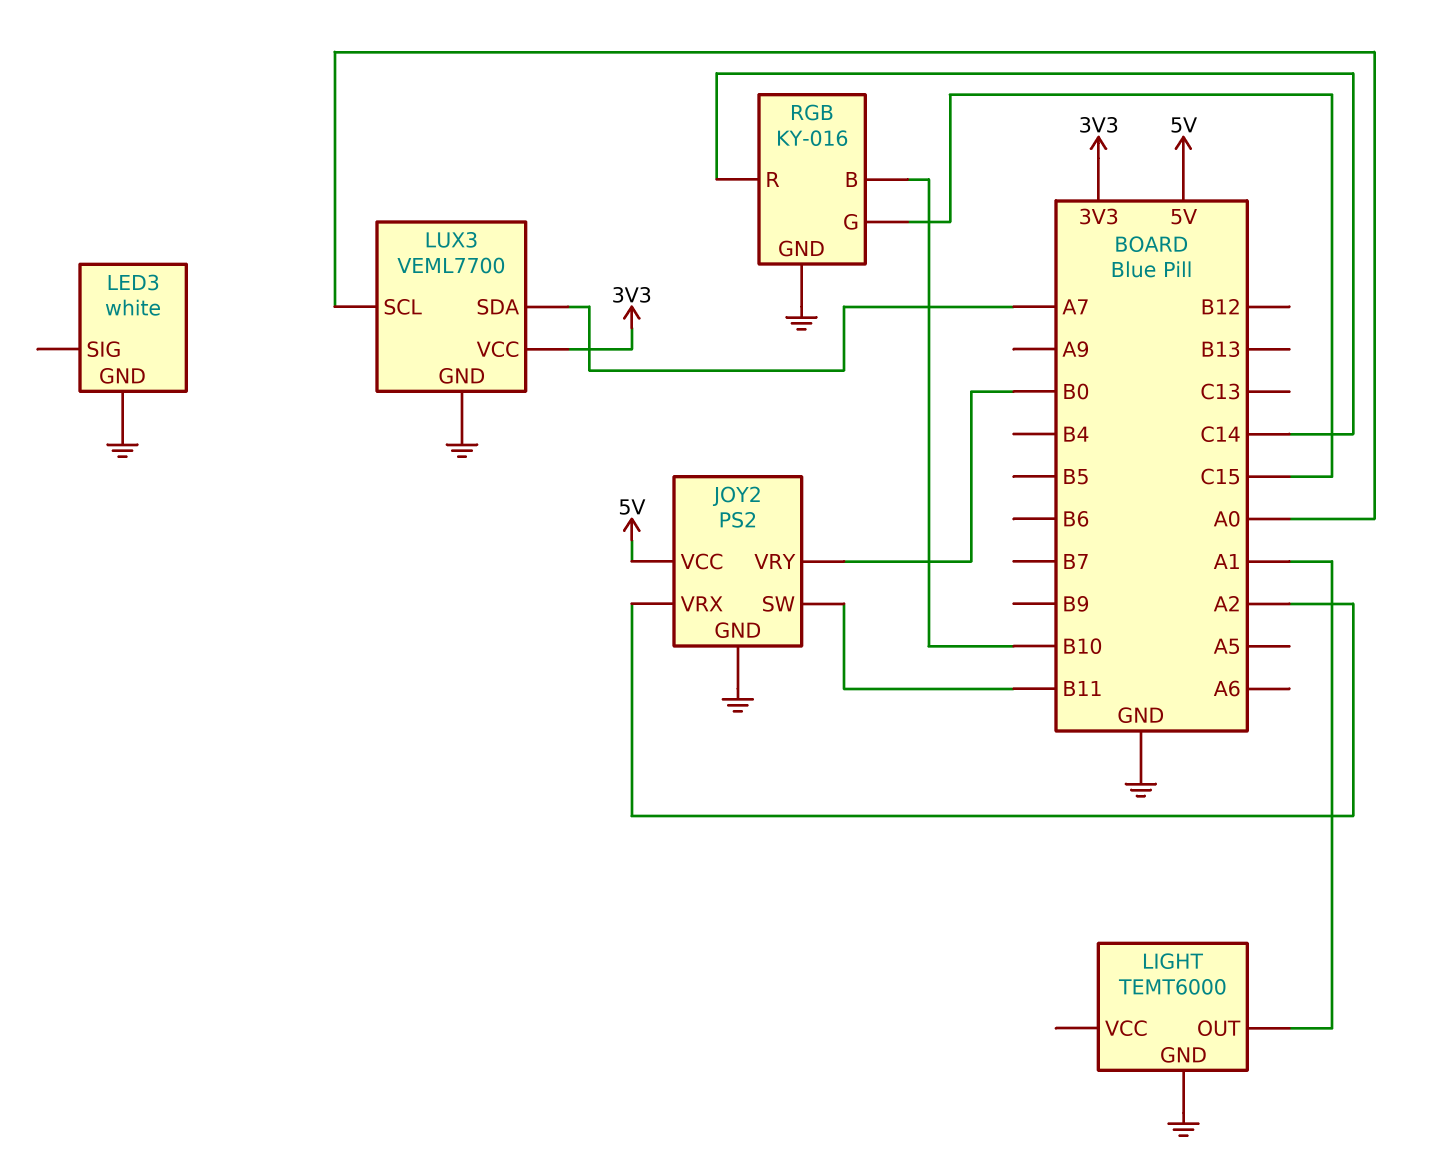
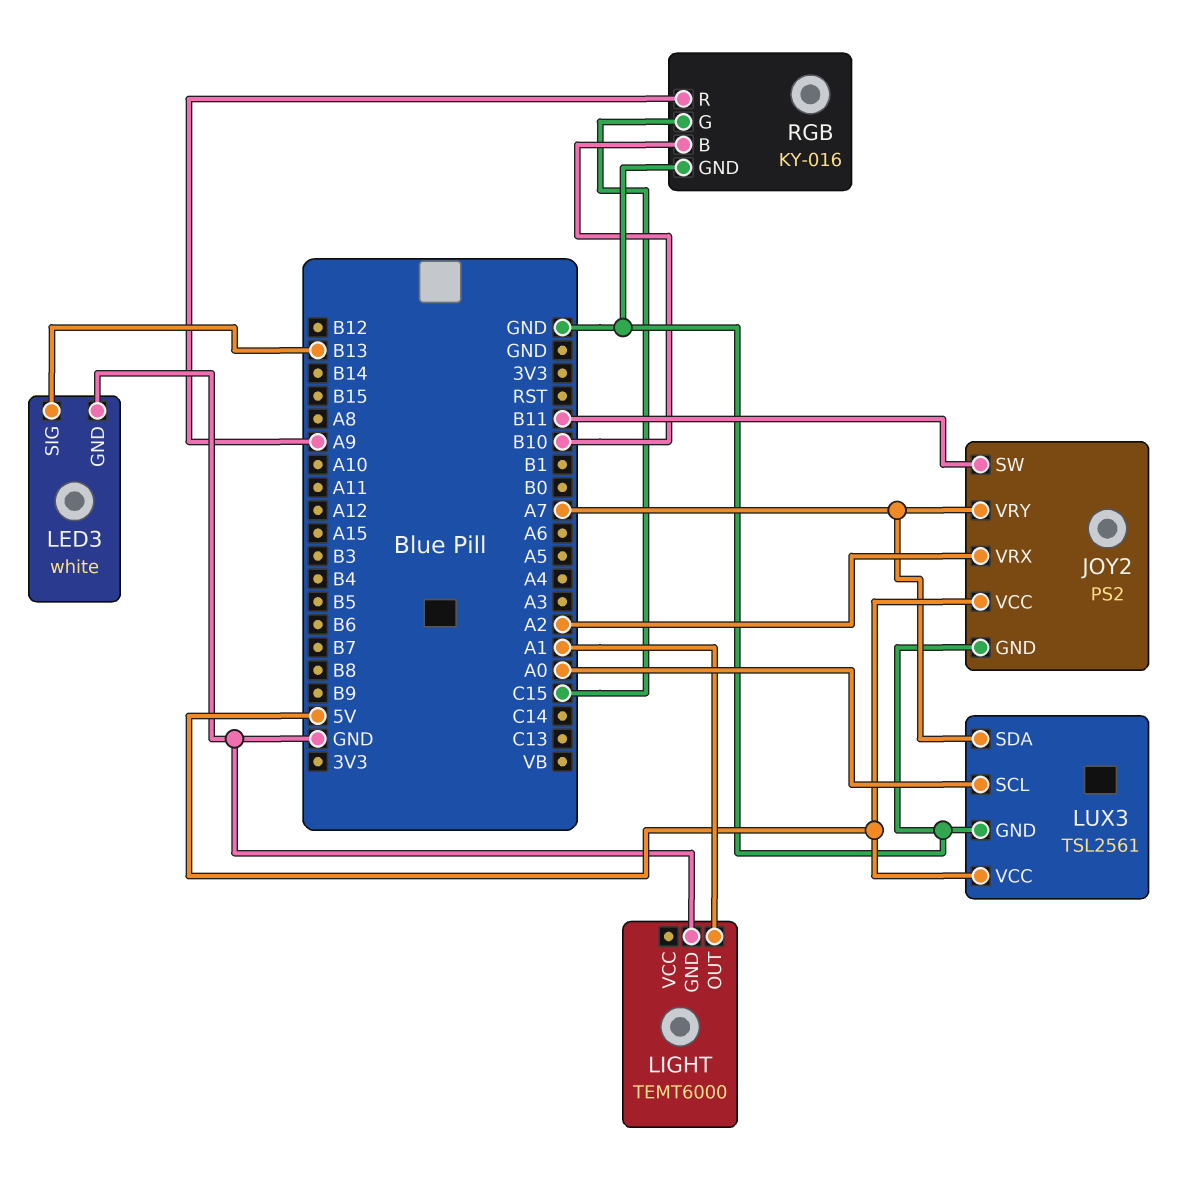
JOY2 pin VRY: B0 -> A7
LED3 pin SIG: none -> B13
LUX3: VEML7700 -> TSL2561
LUX3 pin VCC: 3V3 -> 5V
RGB pin R: C14 -> A9

